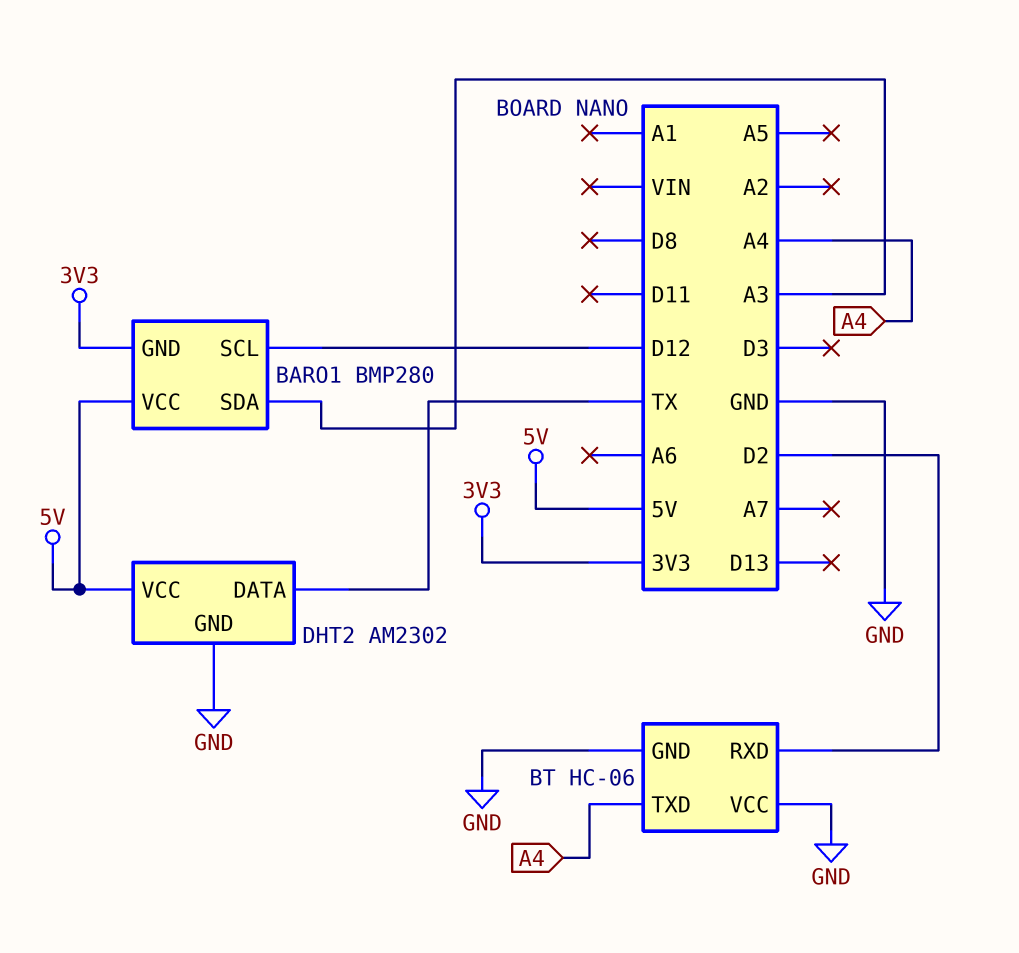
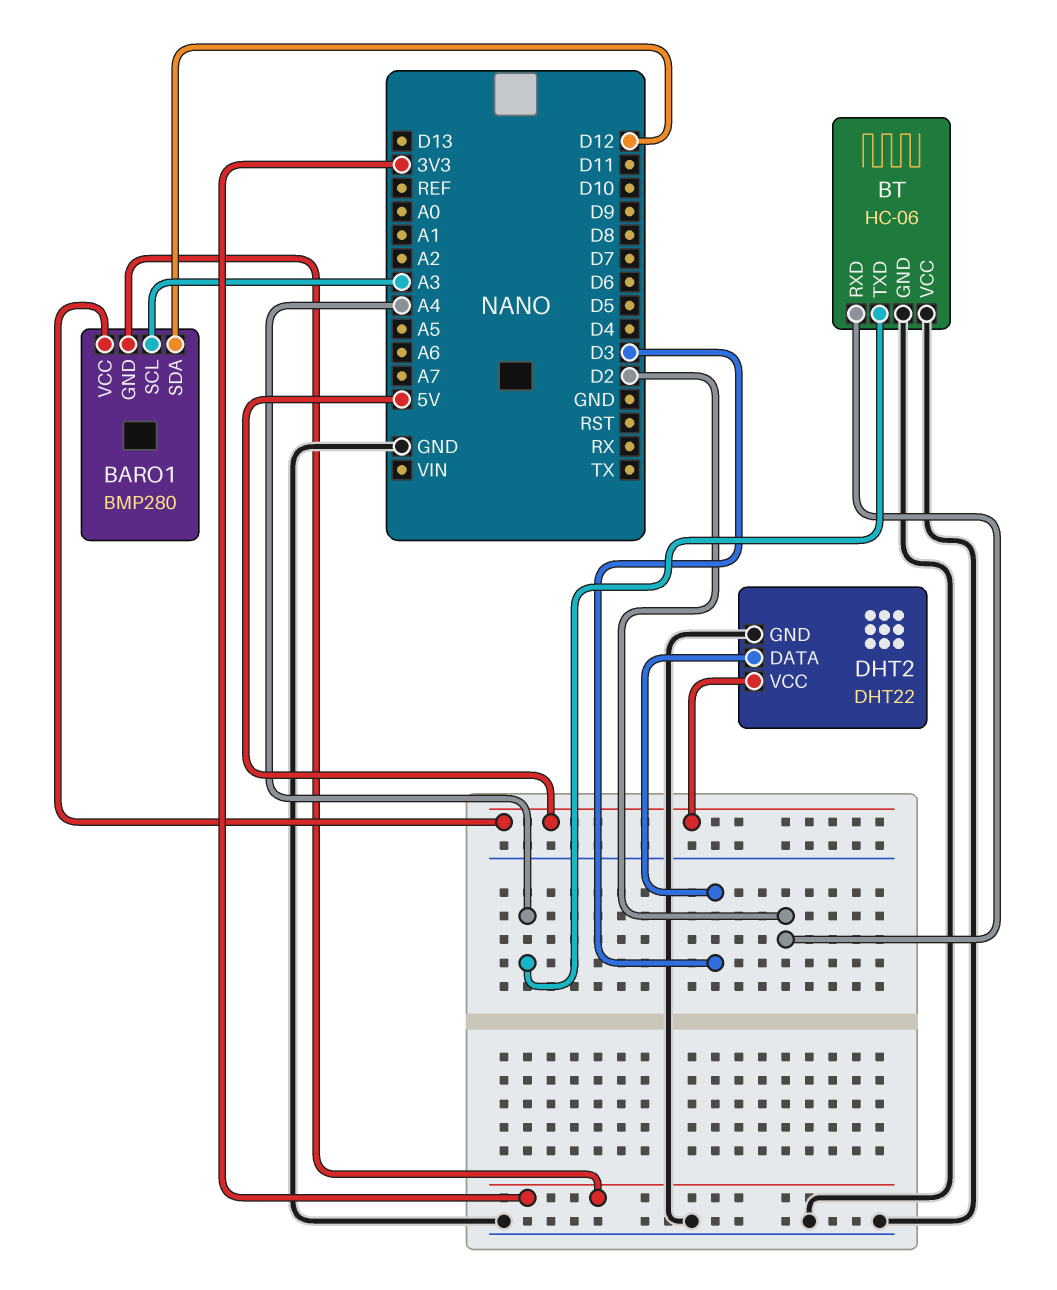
BARO1 pin SCL: D12 -> A3
BARO1 pin SDA: A3 -> D12
DHT2: AM2302 -> DHT22
DHT2 pin DATA: TX -> D3

